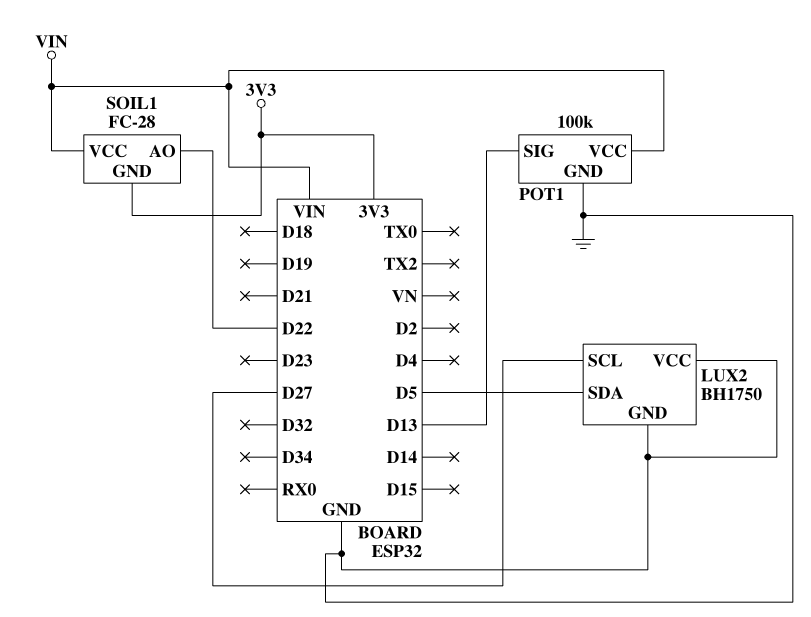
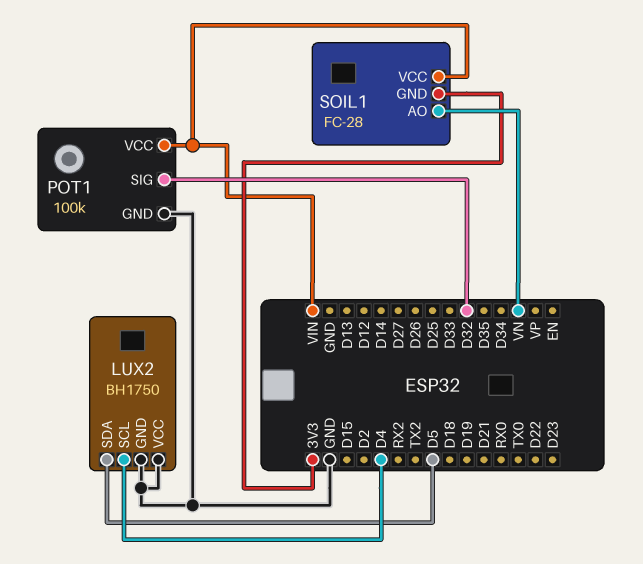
LUX2 pin SCL: D27 -> D4
POT1 pin SIG: D13 -> D32
SOIL1 pin AO: D22 -> VN

